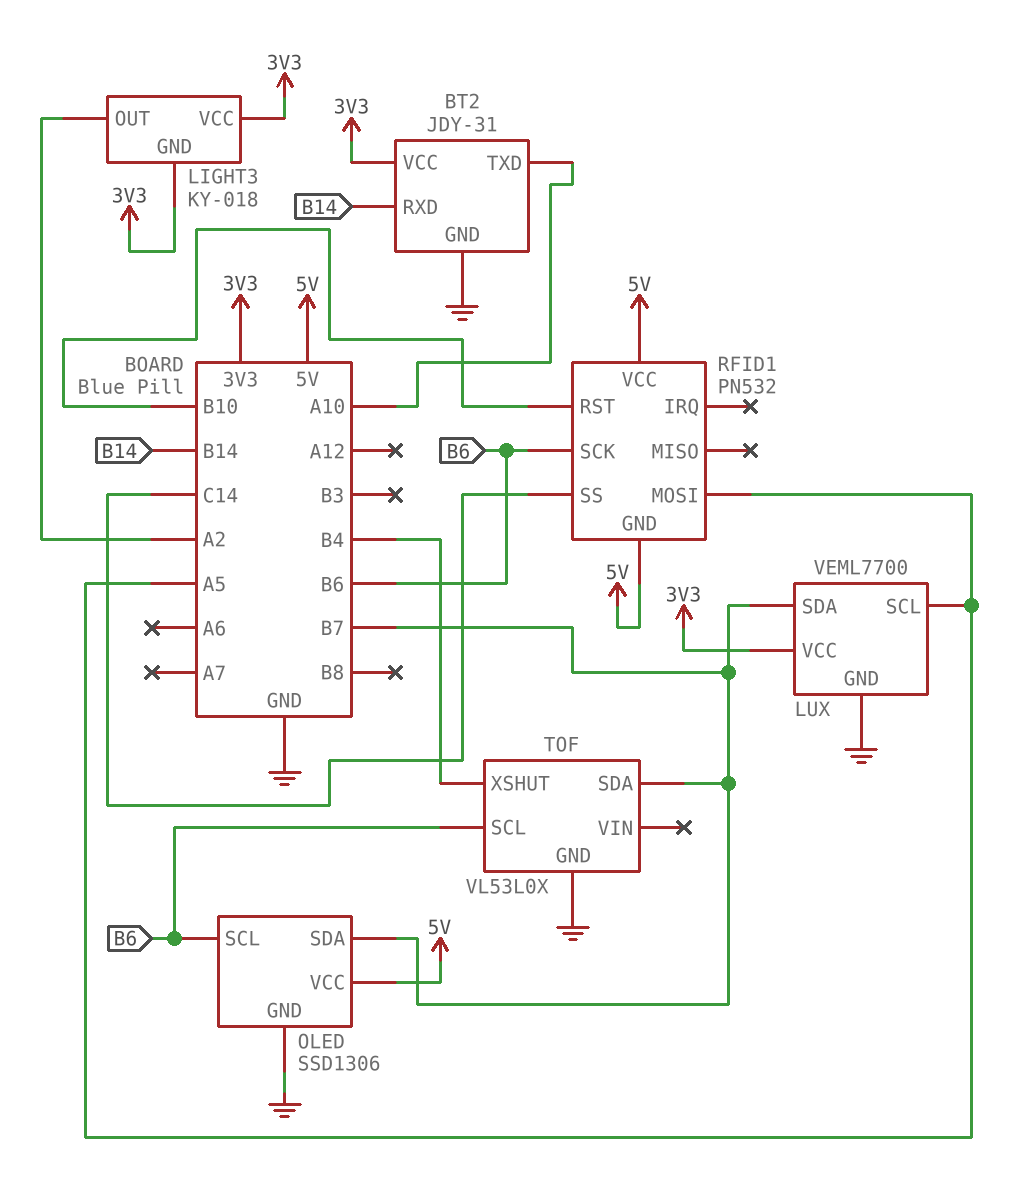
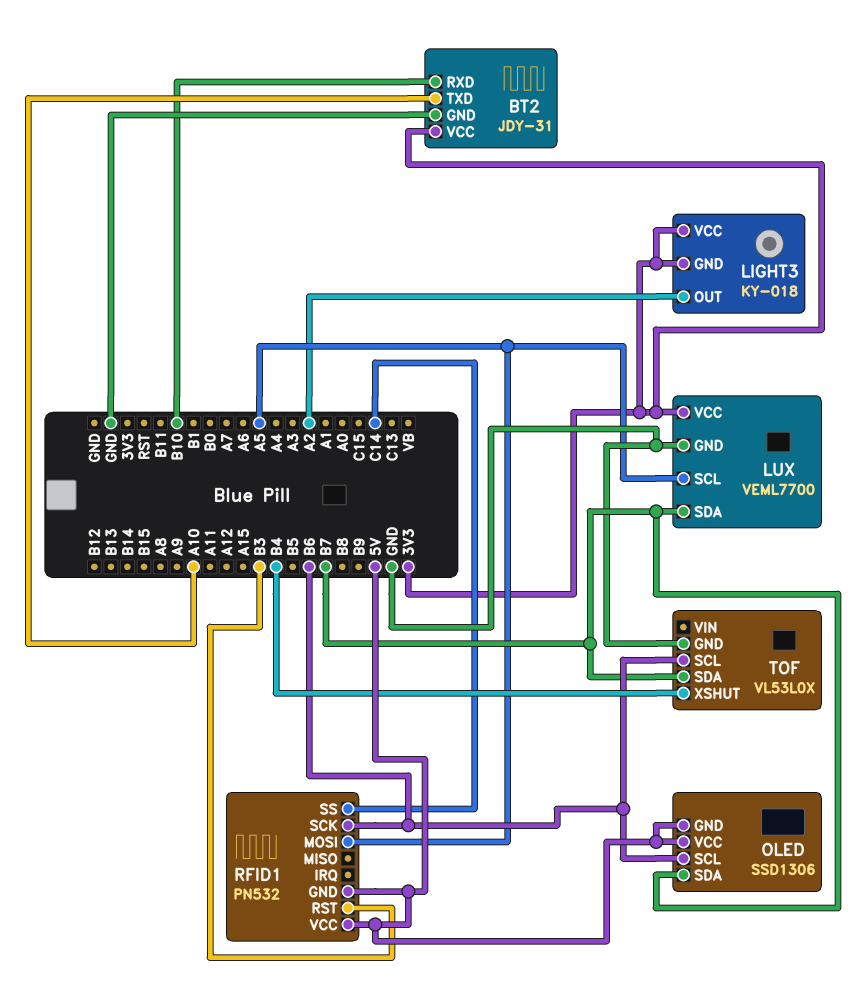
BT2 pin RXD: B14 -> B10
OLED pin GND: GND -> 5V
RFID1 pin RST: B10 -> B3

